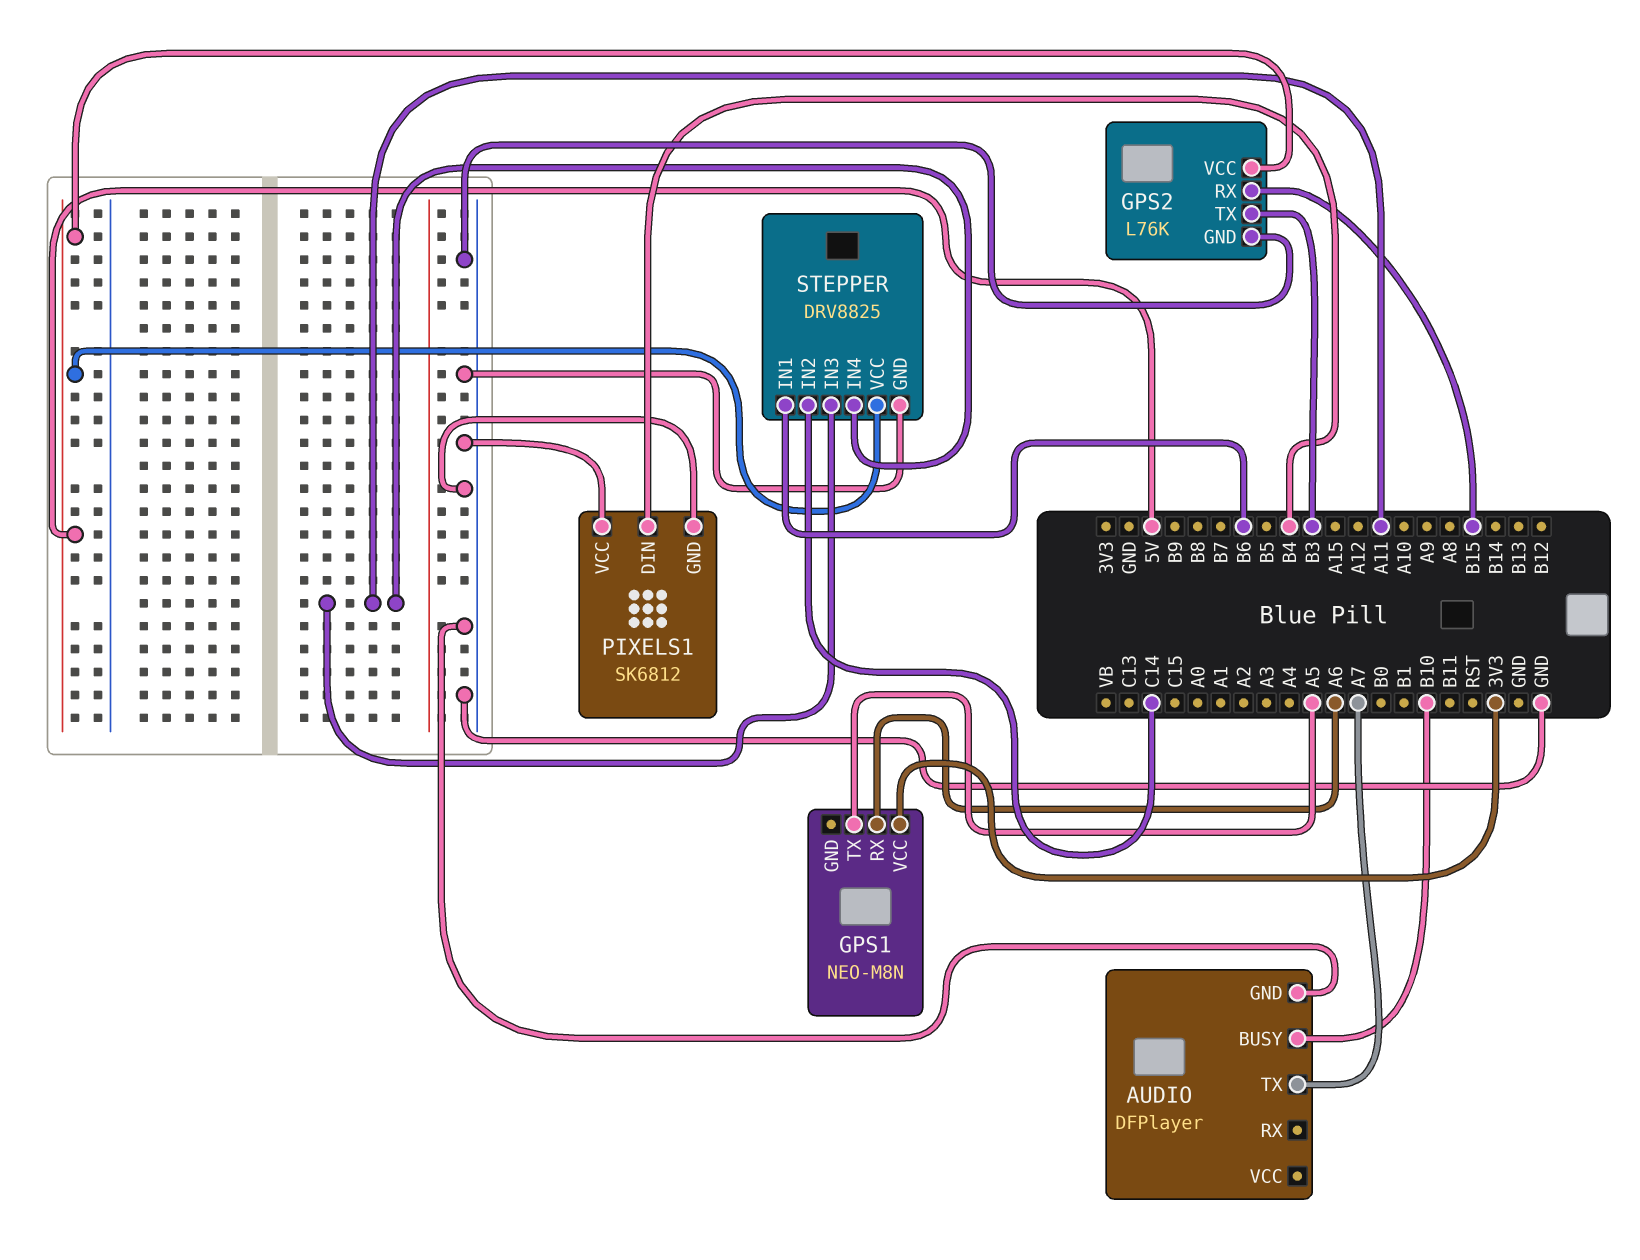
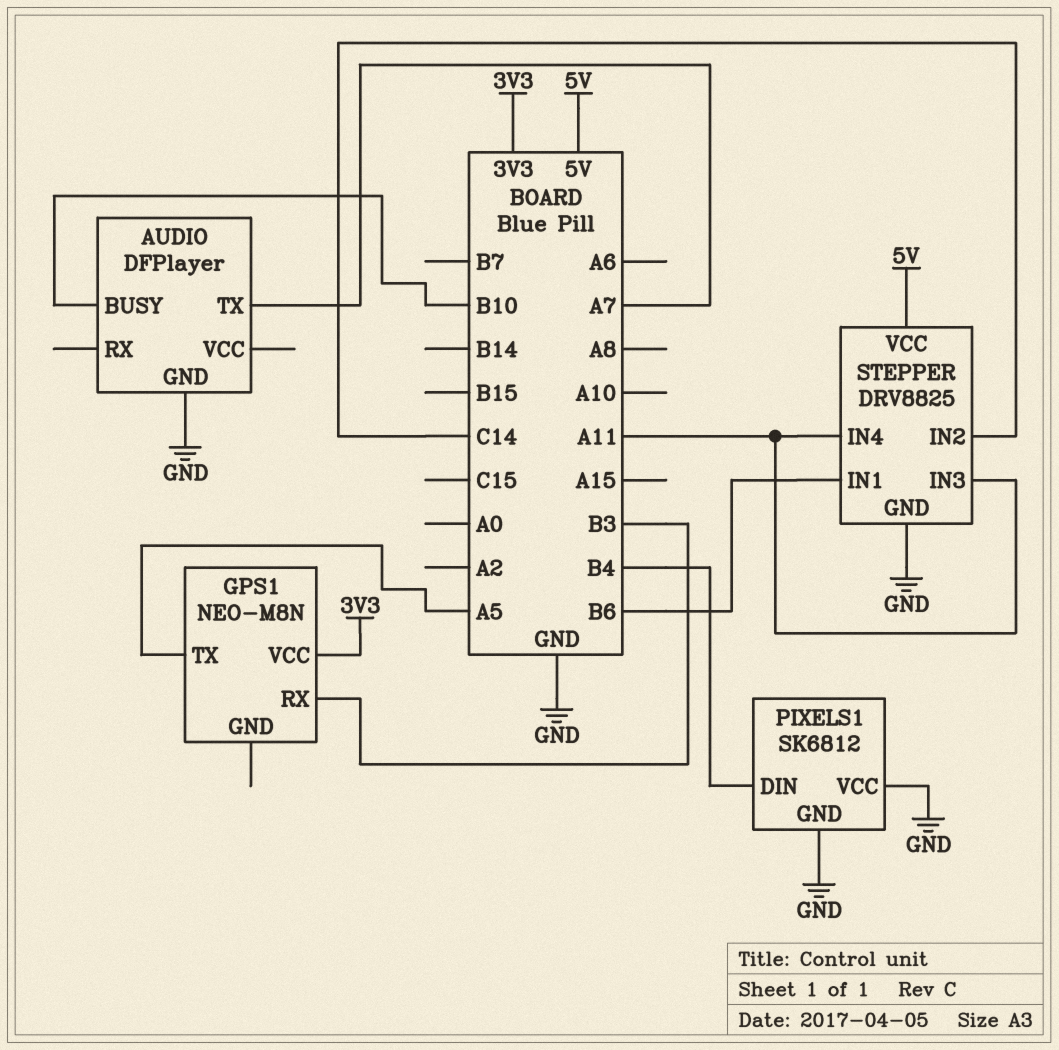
GPS1 pin RX: A6 -> B3
GPS2: L76K -> none
GPS2 pin GND: GND -> none
GPS2 pin RX: B15 -> none
GPS2 pin TX: B3 -> none
GPS2 pin VCC: 5V -> none

